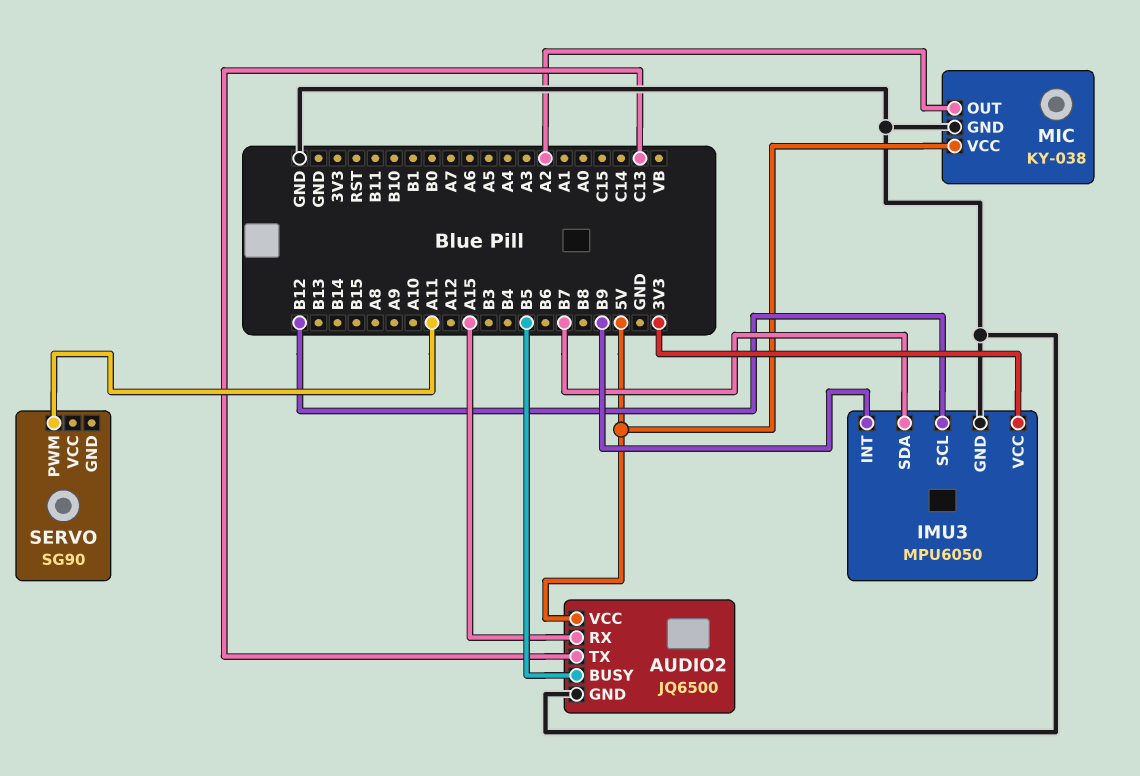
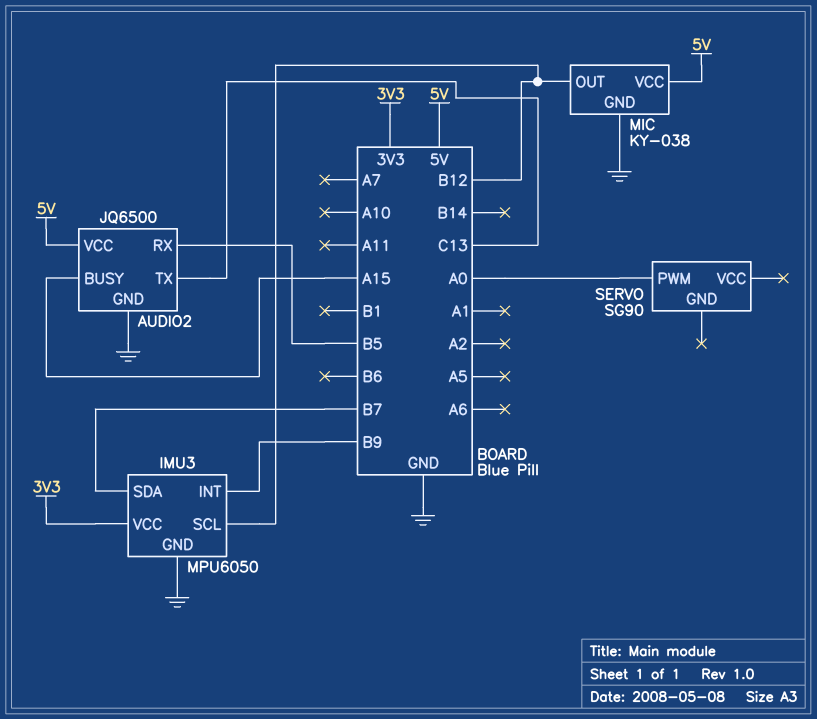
AUDIO2 pin BUSY: B5 -> A15
AUDIO2 pin RX: A15 -> B5
MIC pin OUT: A2 -> B12
SERVO pin PWM: A11 -> A0

